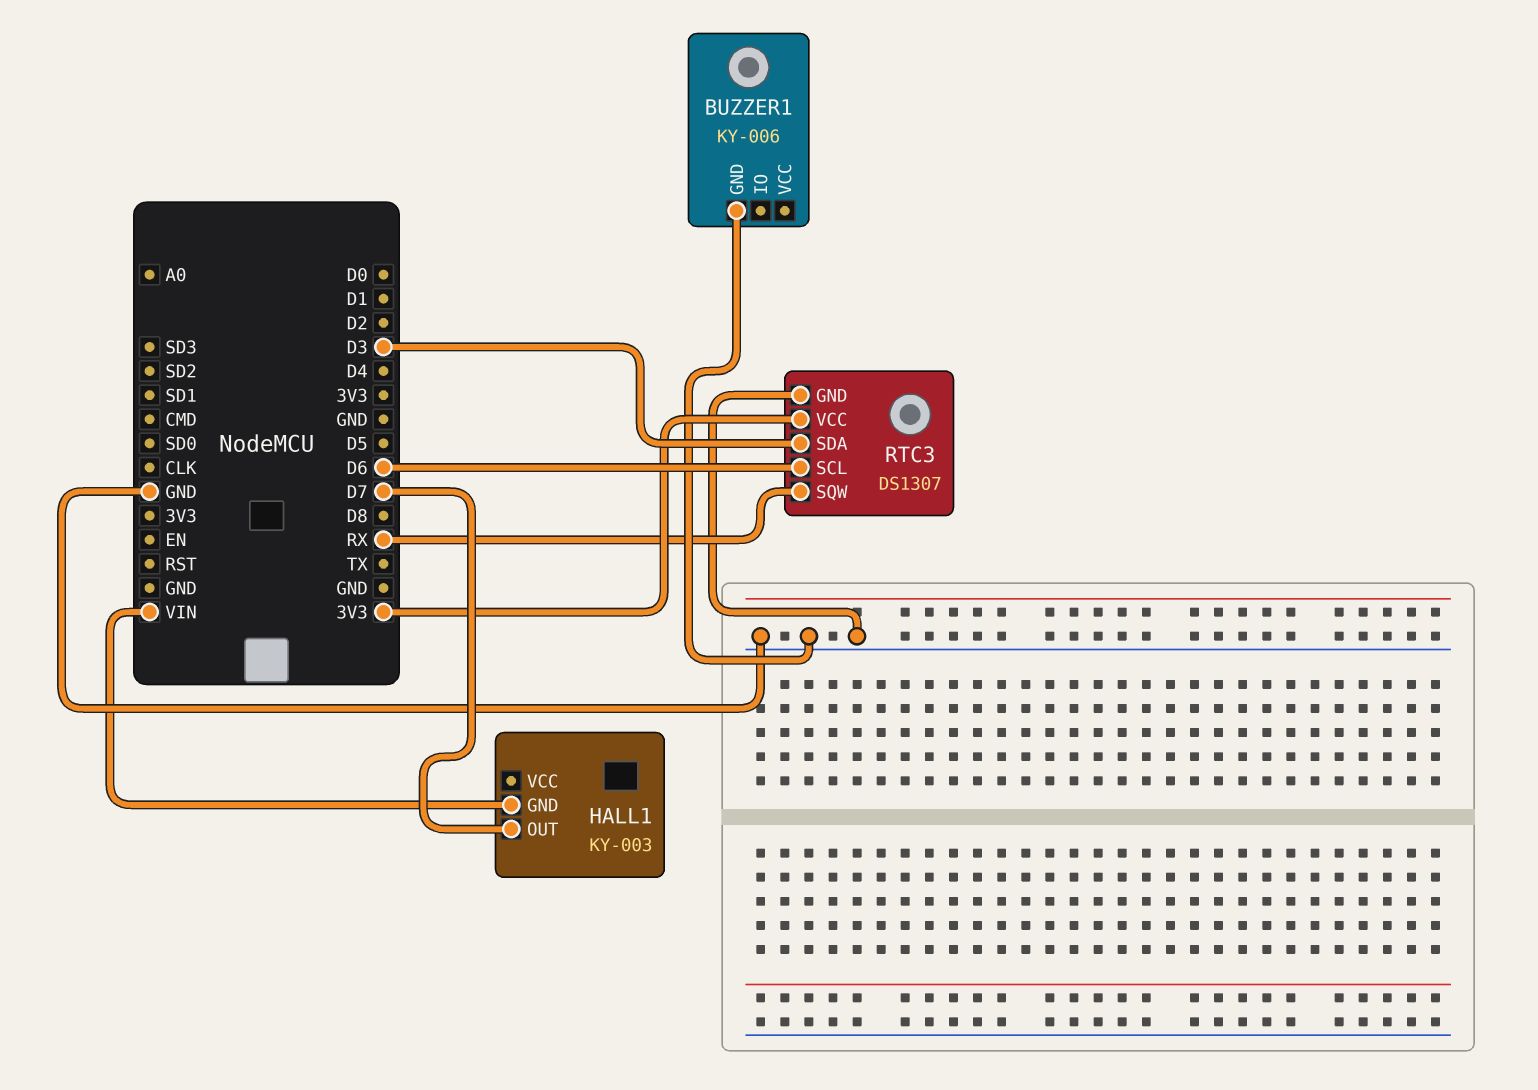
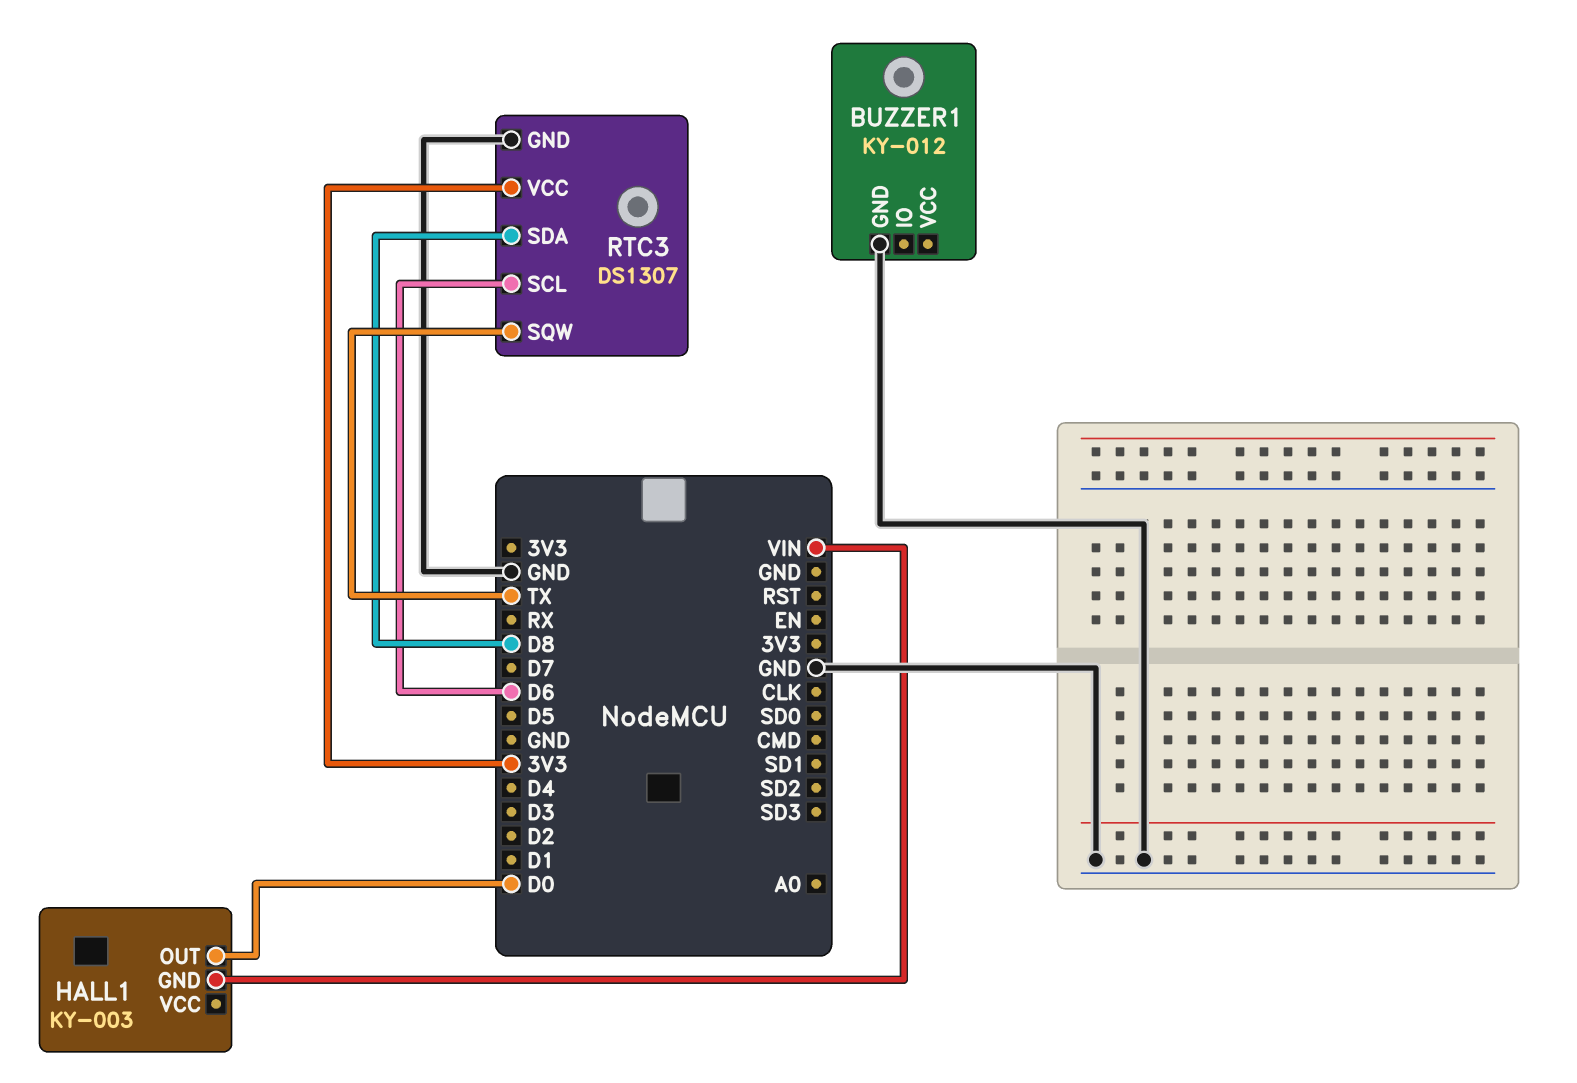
BUZZER1: KY-006 -> KY-012
HALL1 pin OUT: D7 -> D0
RTC3 pin SDA: D3 -> D8
RTC3 pin SQW: RX -> TX

